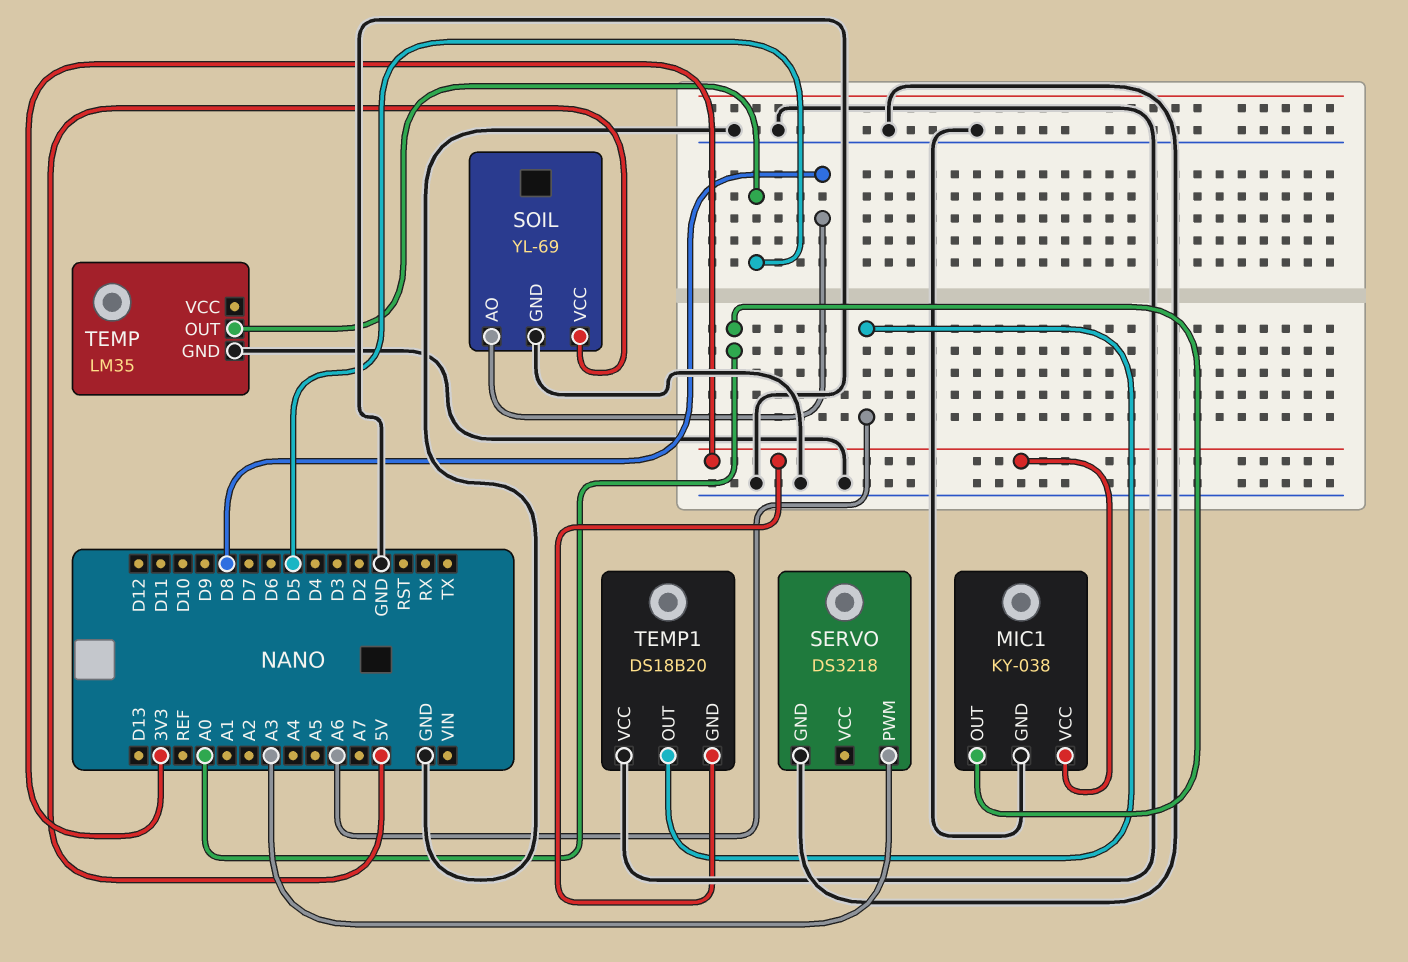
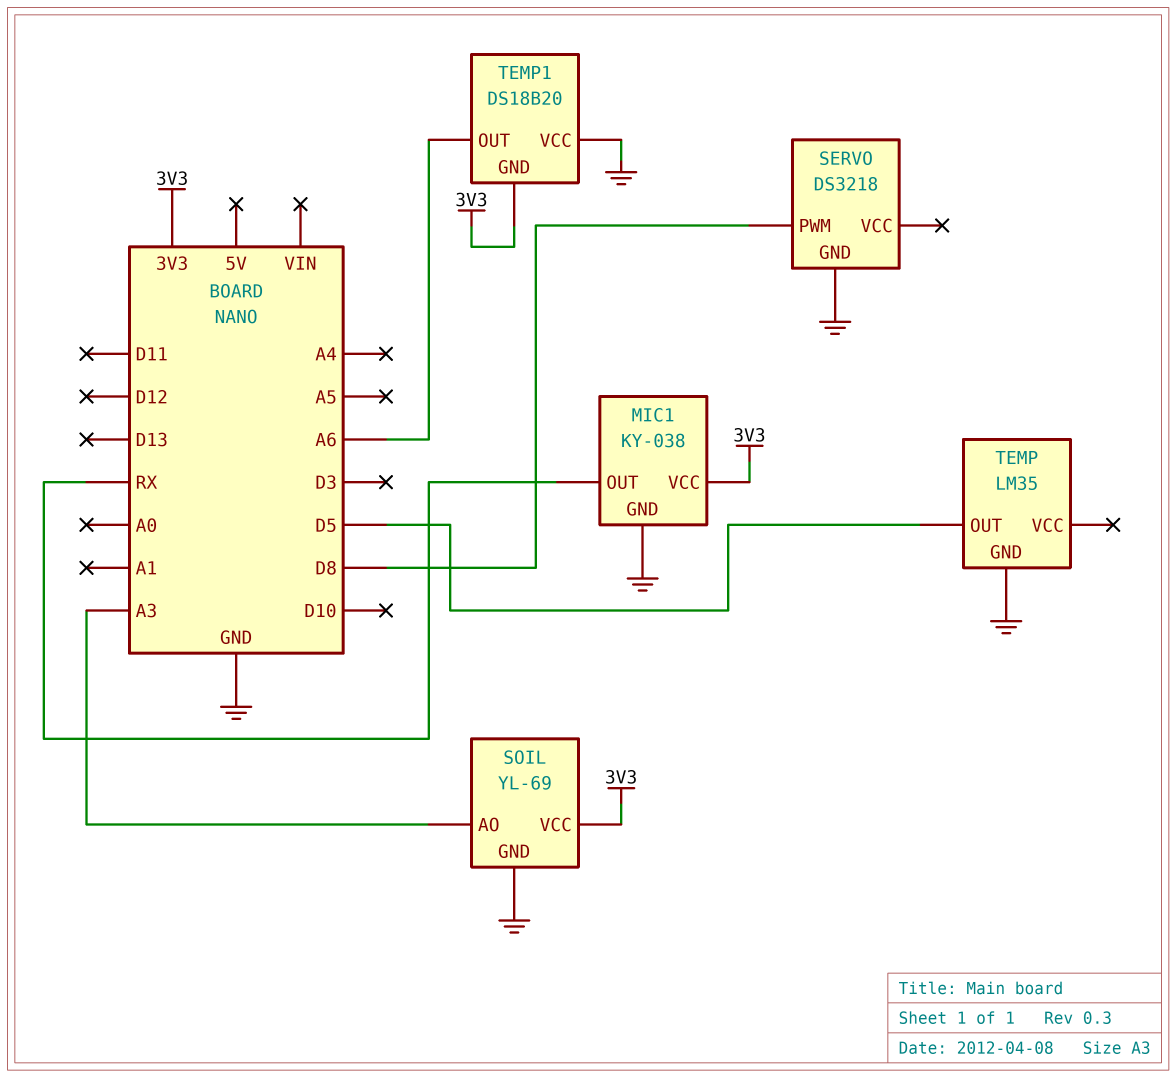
MIC1 pin OUT: A0 -> RX
SERVO pin PWM: A3 -> D8
SOIL pin AO: D8 -> A3
SOIL pin VCC: 5V -> 3V3

